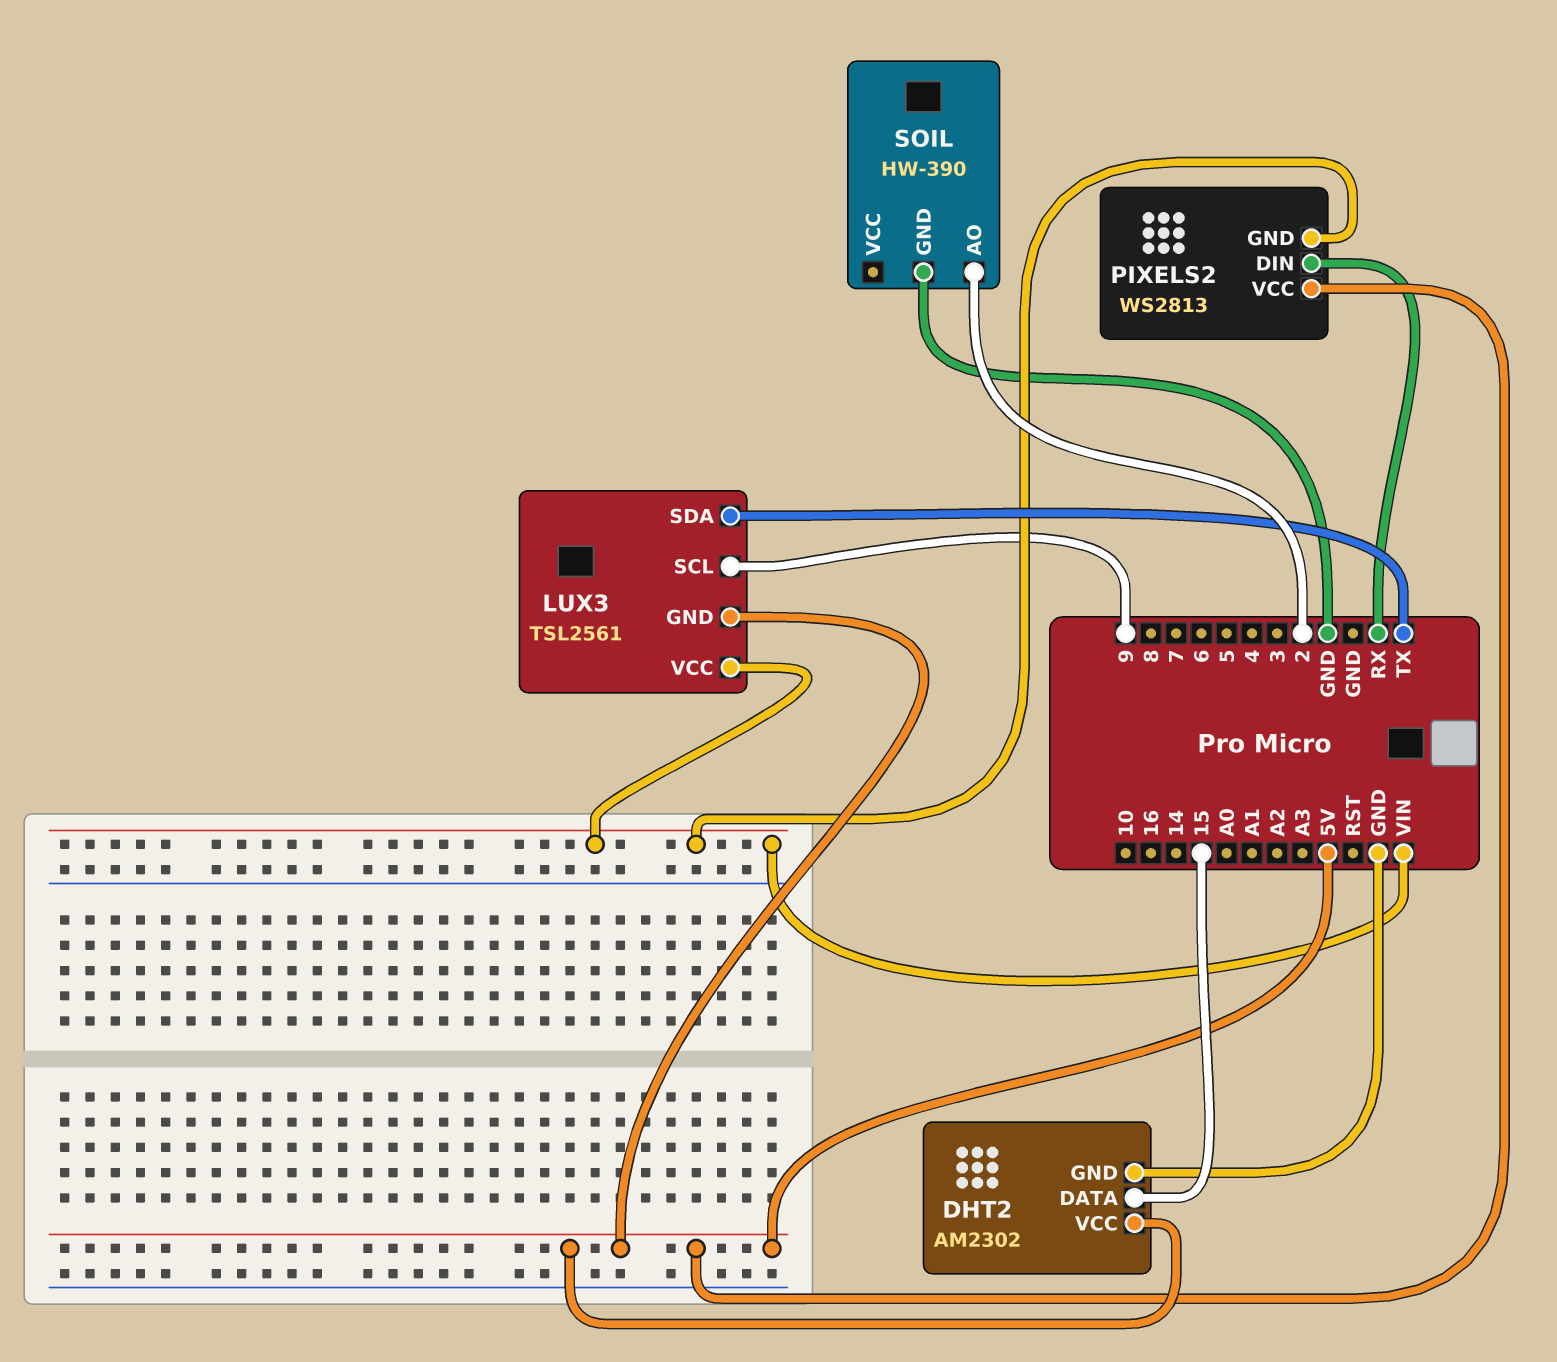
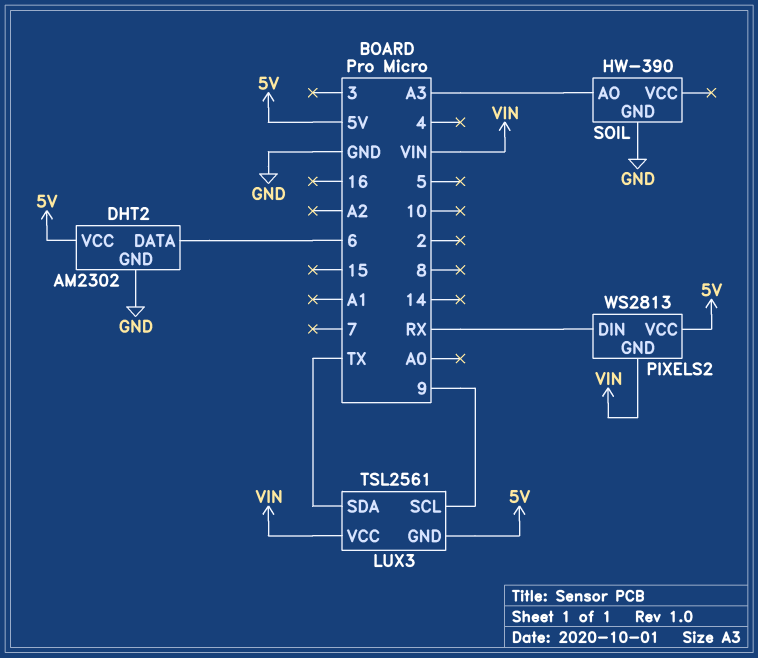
DHT2 pin DATA: 15 -> 6
SOIL pin AO: 2 -> A3

